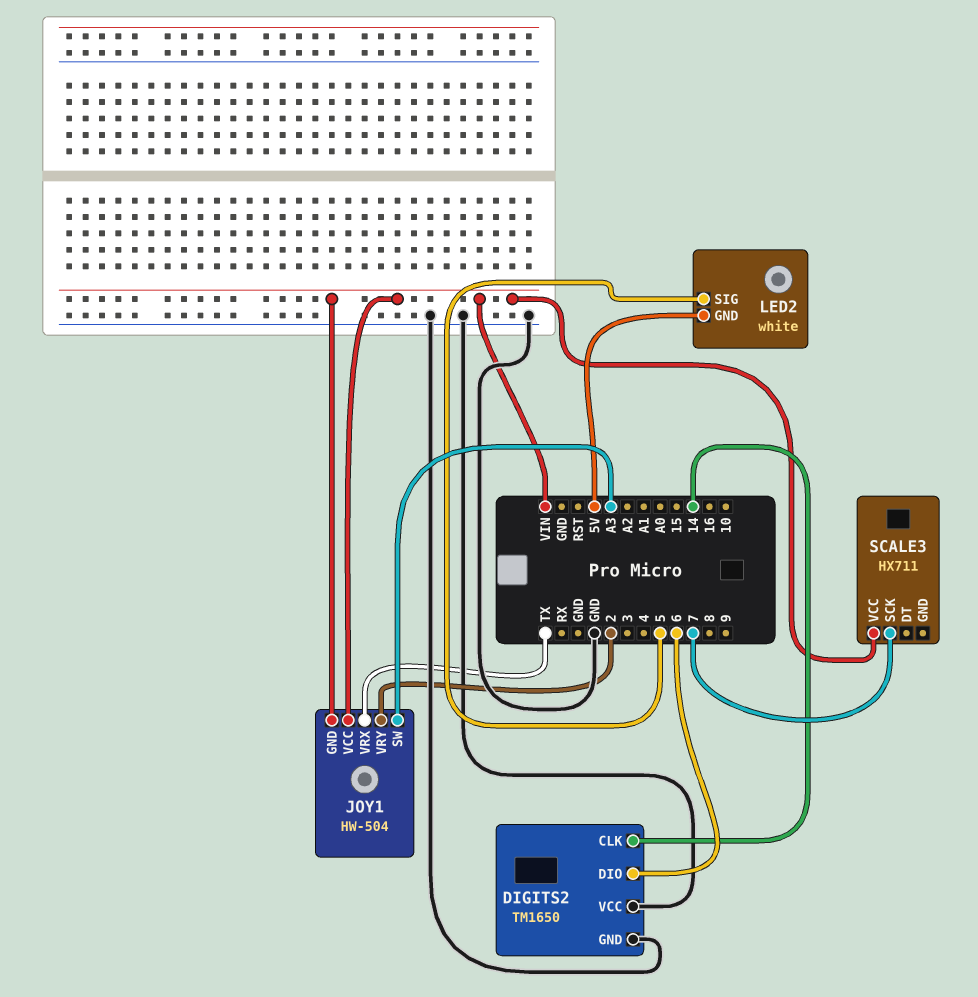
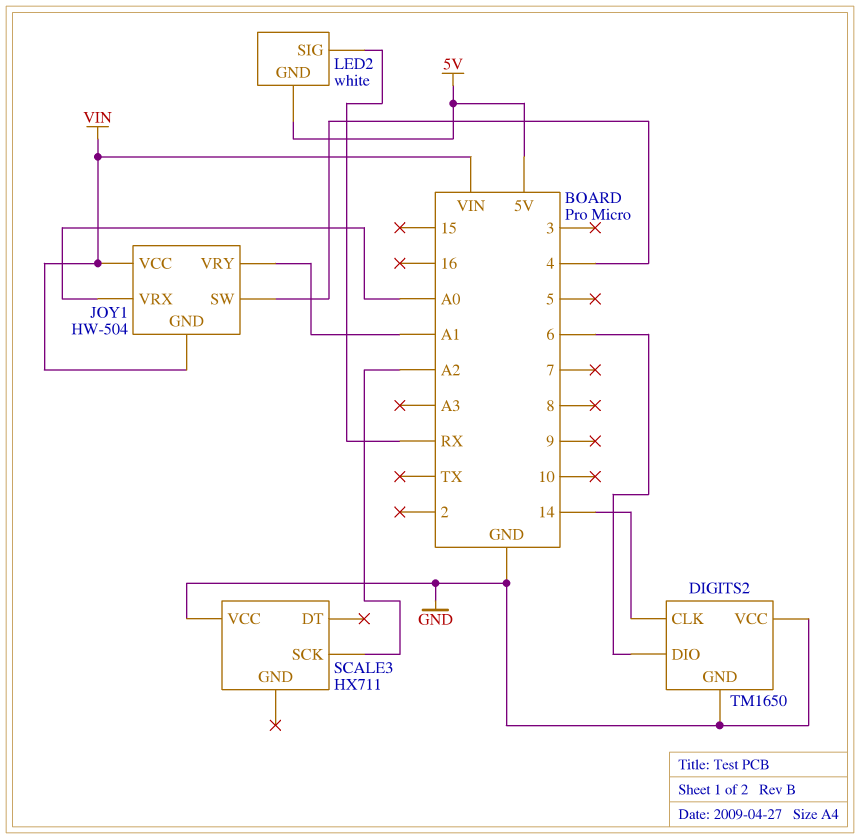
JOY1 pin SW: A3 -> 4
JOY1 pin VRX: TX -> A0
JOY1 pin VRY: 2 -> A1
LED2 pin SIG: 5 -> RX
SCALE3 pin SCK: 7 -> A2
SCALE3 pin VCC: VIN -> GND

